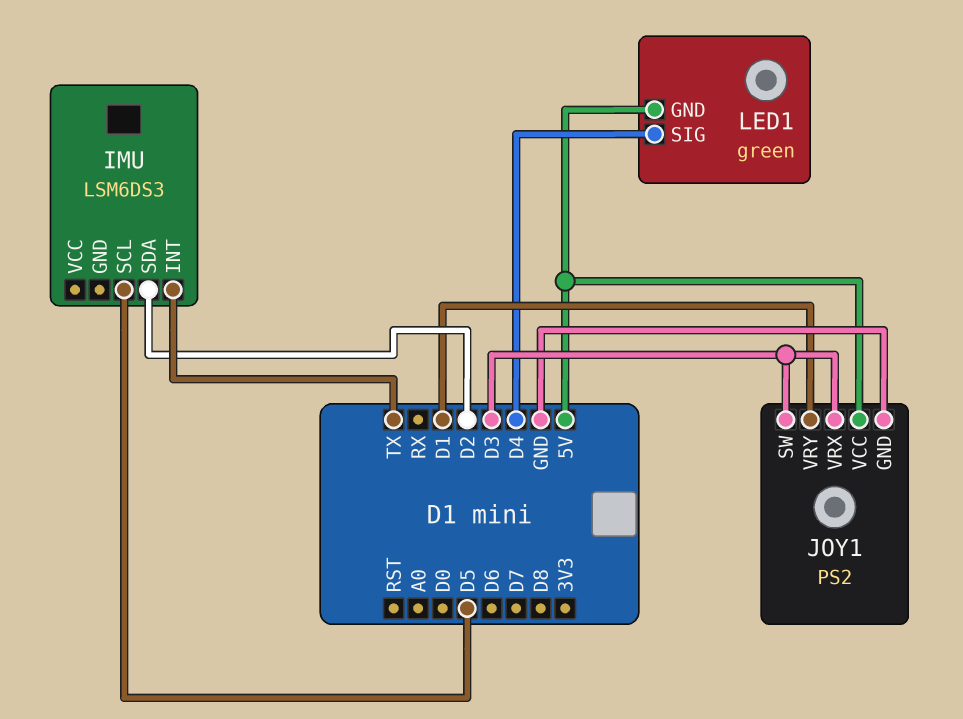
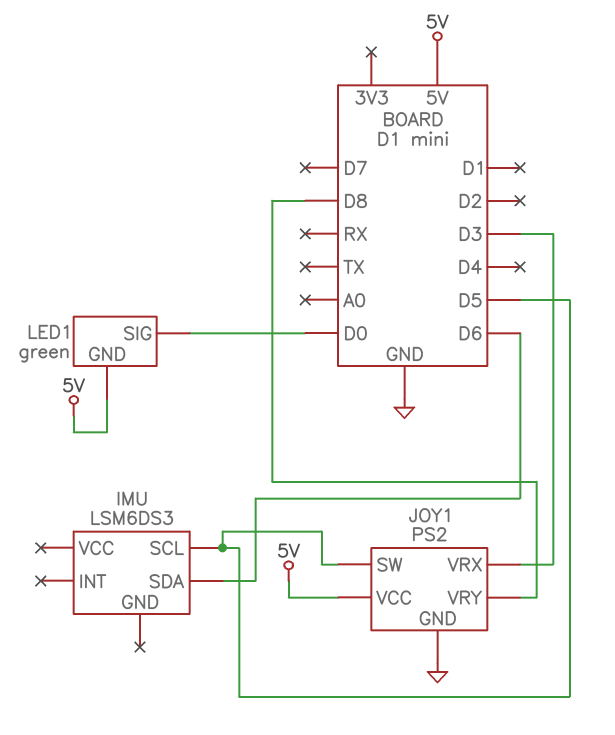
IMU pin INT: TX -> none
IMU pin SDA: D2 -> D6
JOY1 pin SW: D3 -> D5
JOY1 pin VRY: D1 -> D8
LED1 pin SIG: D4 -> D0

